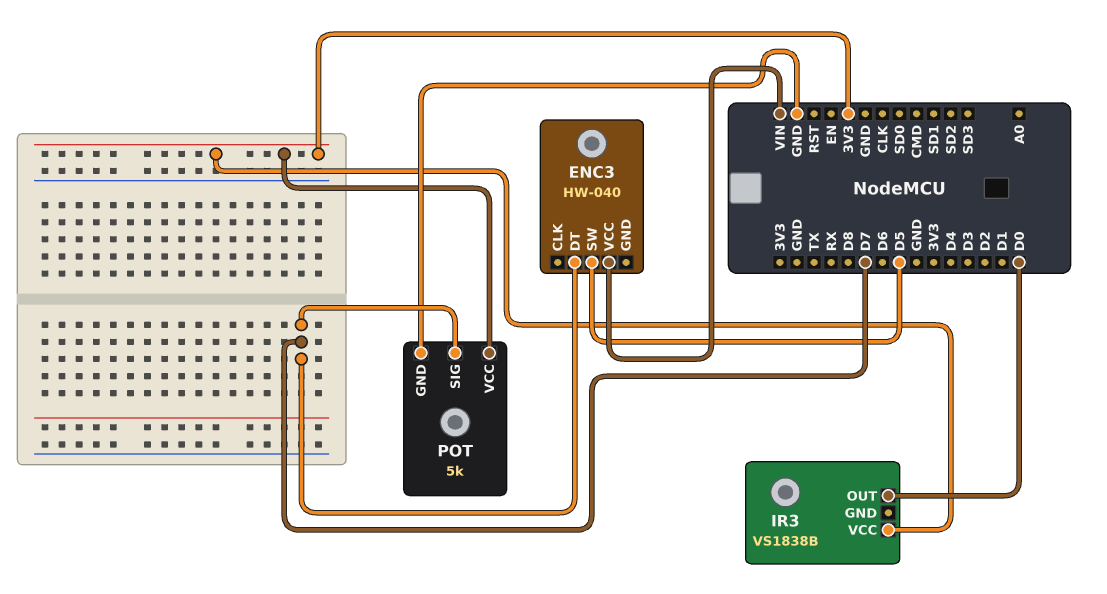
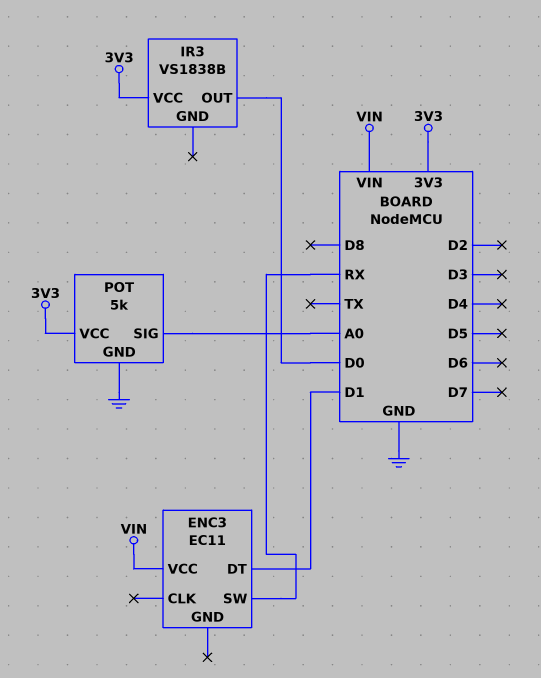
ENC3: HW-040 -> EC11
ENC3 pin DT: D7 -> D1
ENC3 pin SW: D5 -> RX
POT pin SIG: D7 -> A0

